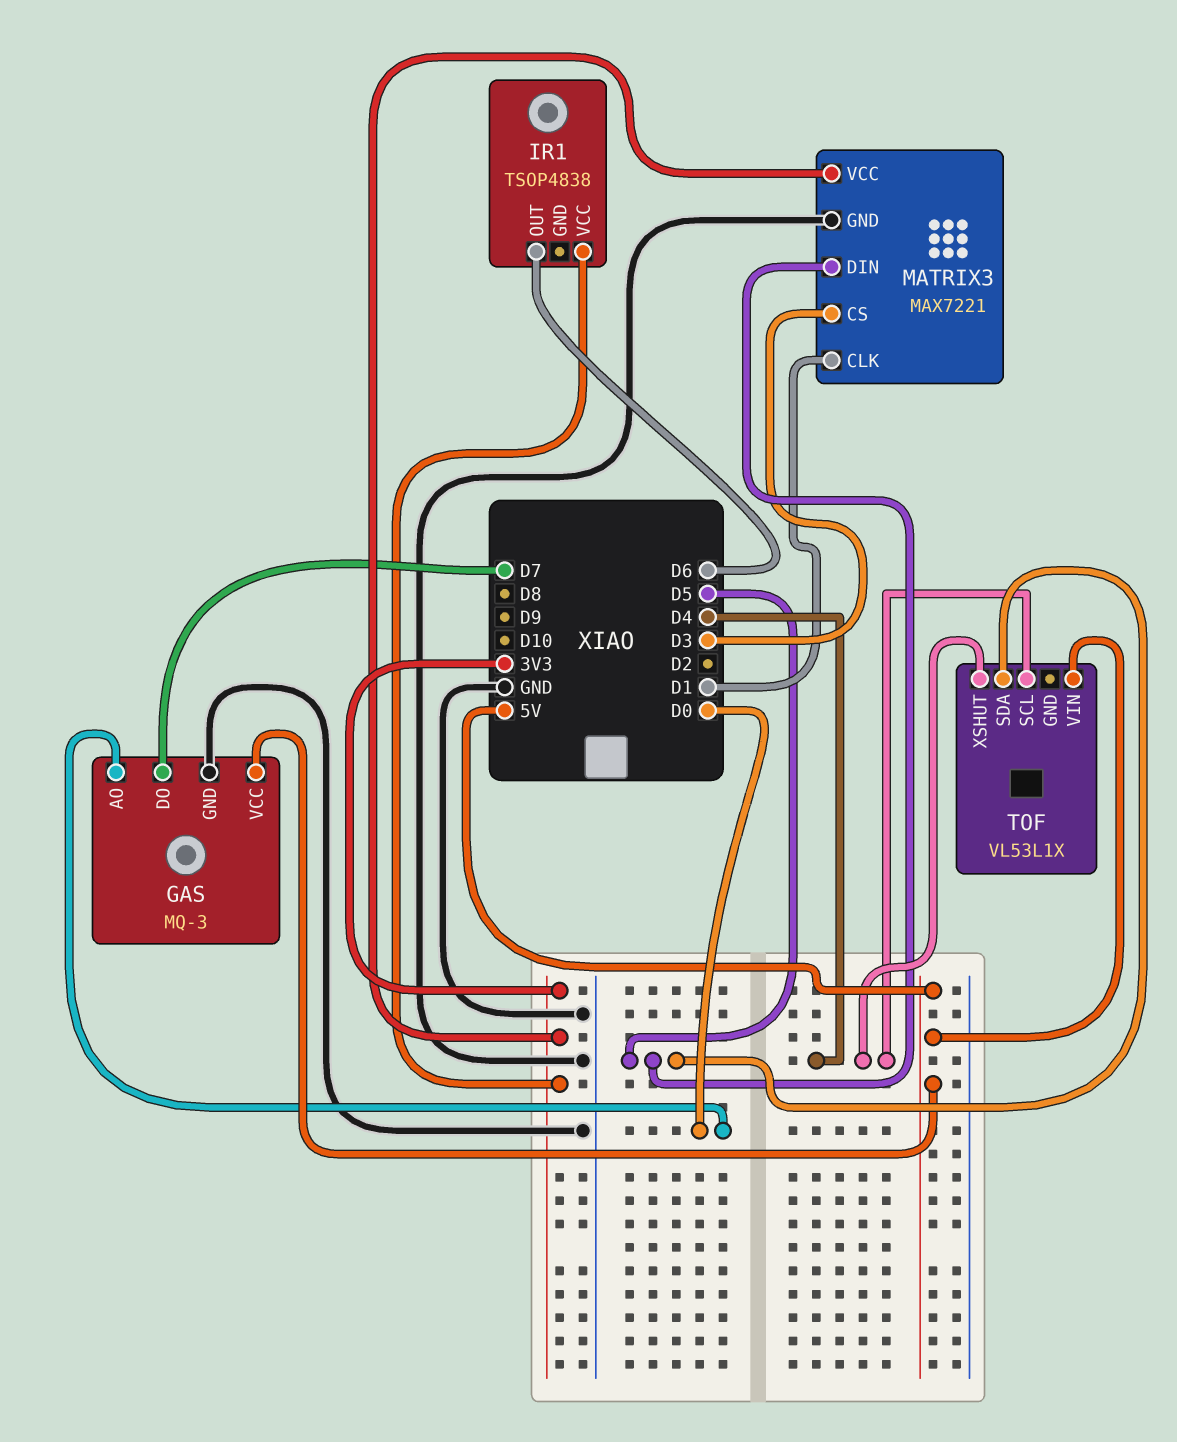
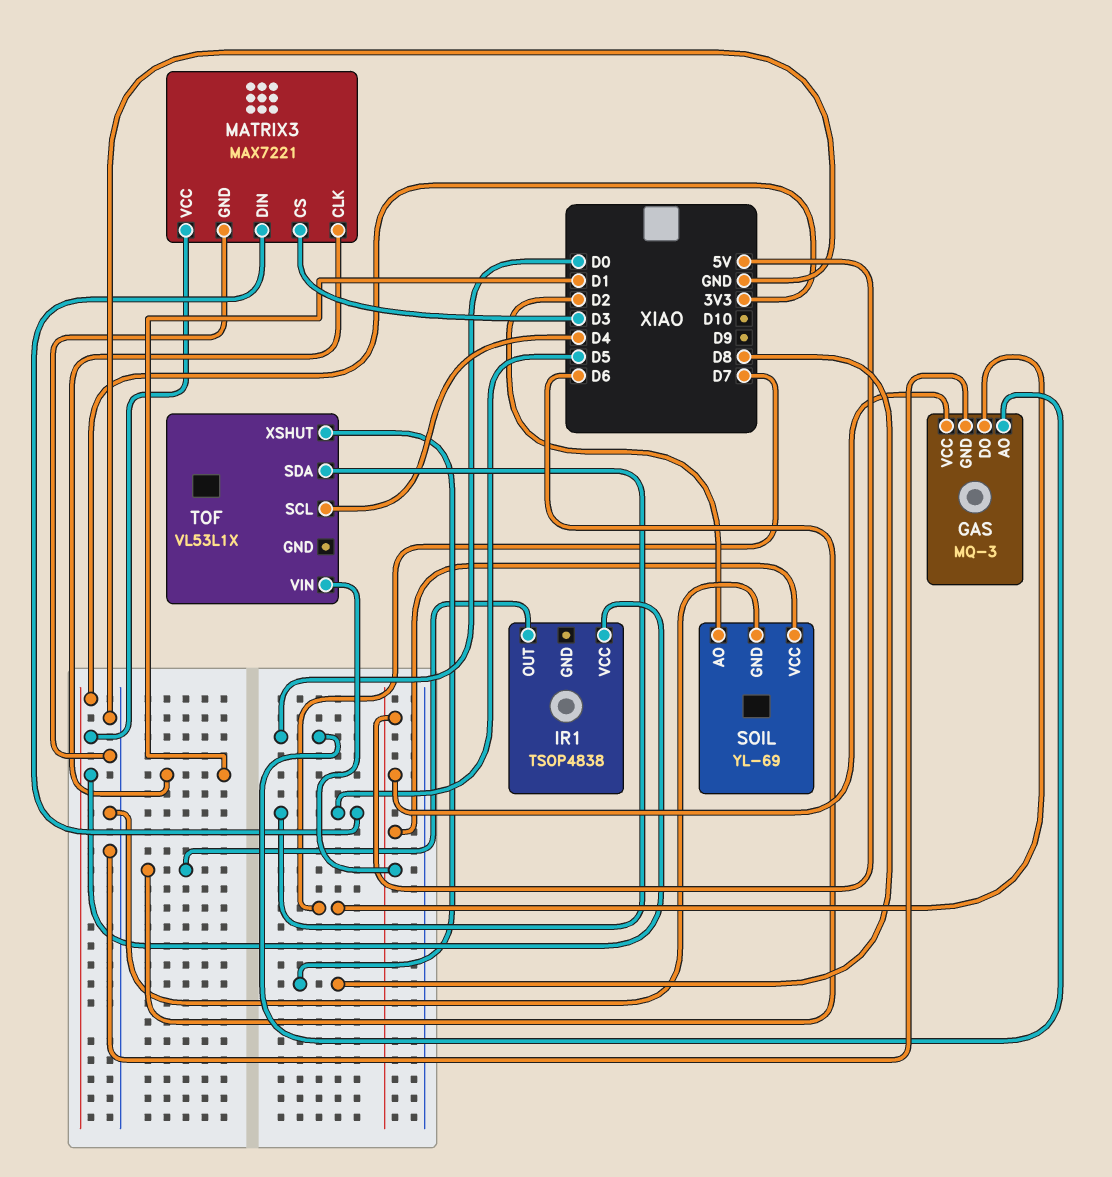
SOIL: none -> YL-69
SOIL pin AO: none -> D2
SOIL pin GND: none -> GND
SOIL pin VCC: none -> 5V
TOF pin XSHUT: D4 -> D8

